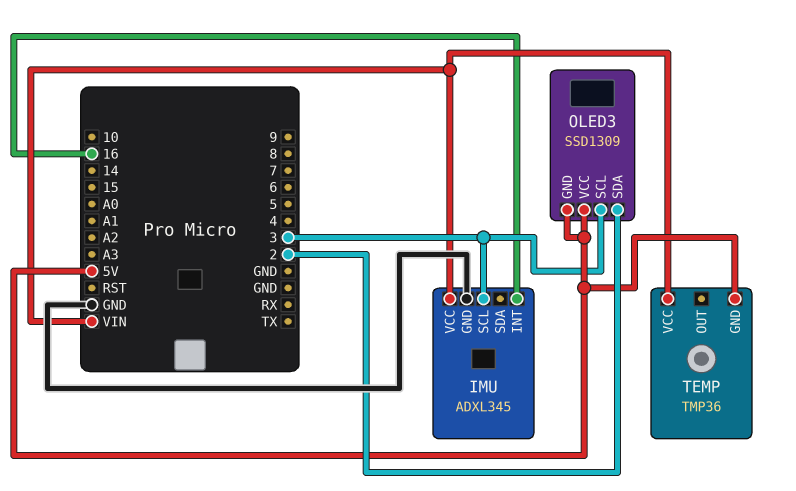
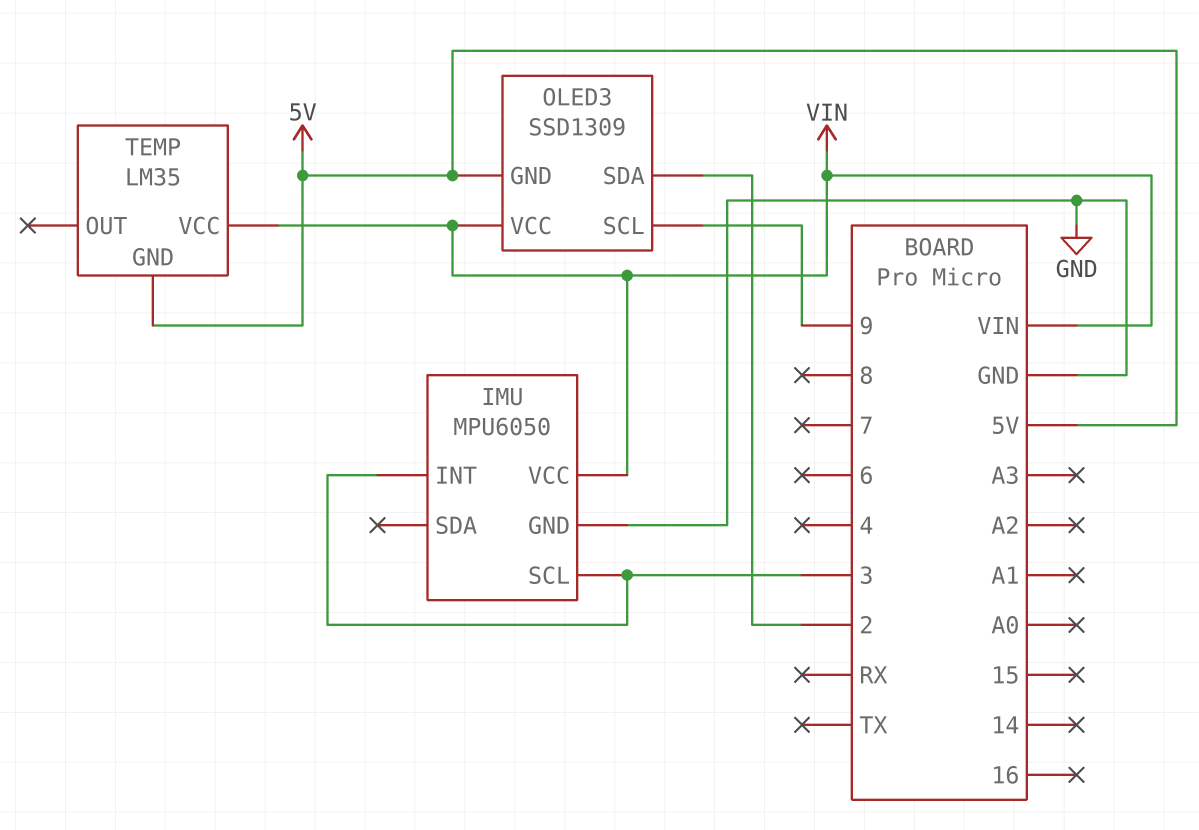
IMU: ADXL345 -> MPU6050
IMU pin INT: 16 -> 3
OLED3 pin SCL: 3 -> 9
OLED3 pin VCC: 5V -> VIN
TEMP: TMP36 -> LM35

